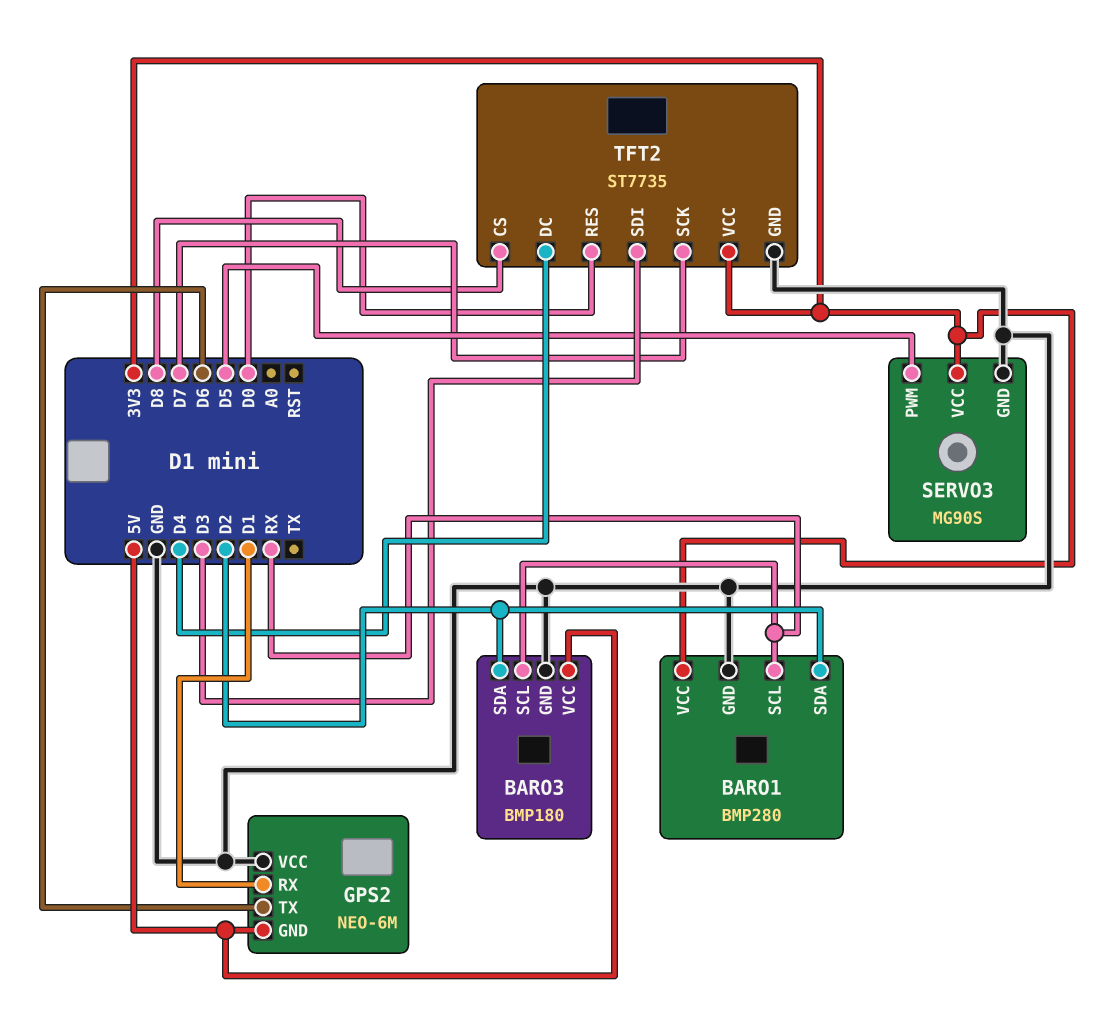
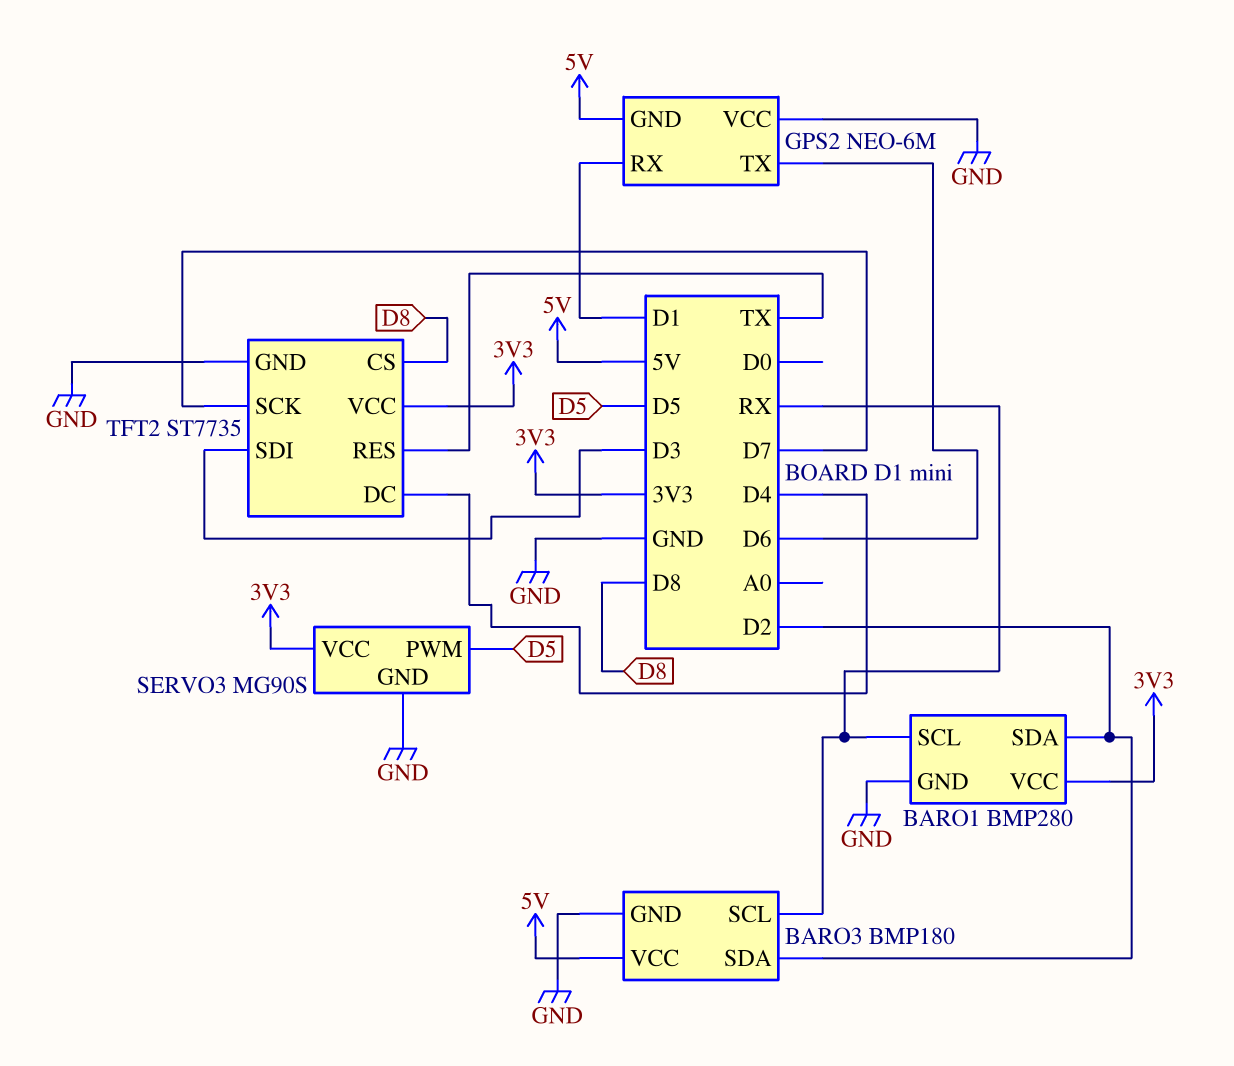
TFT2 pin RES: D0 -> TX

